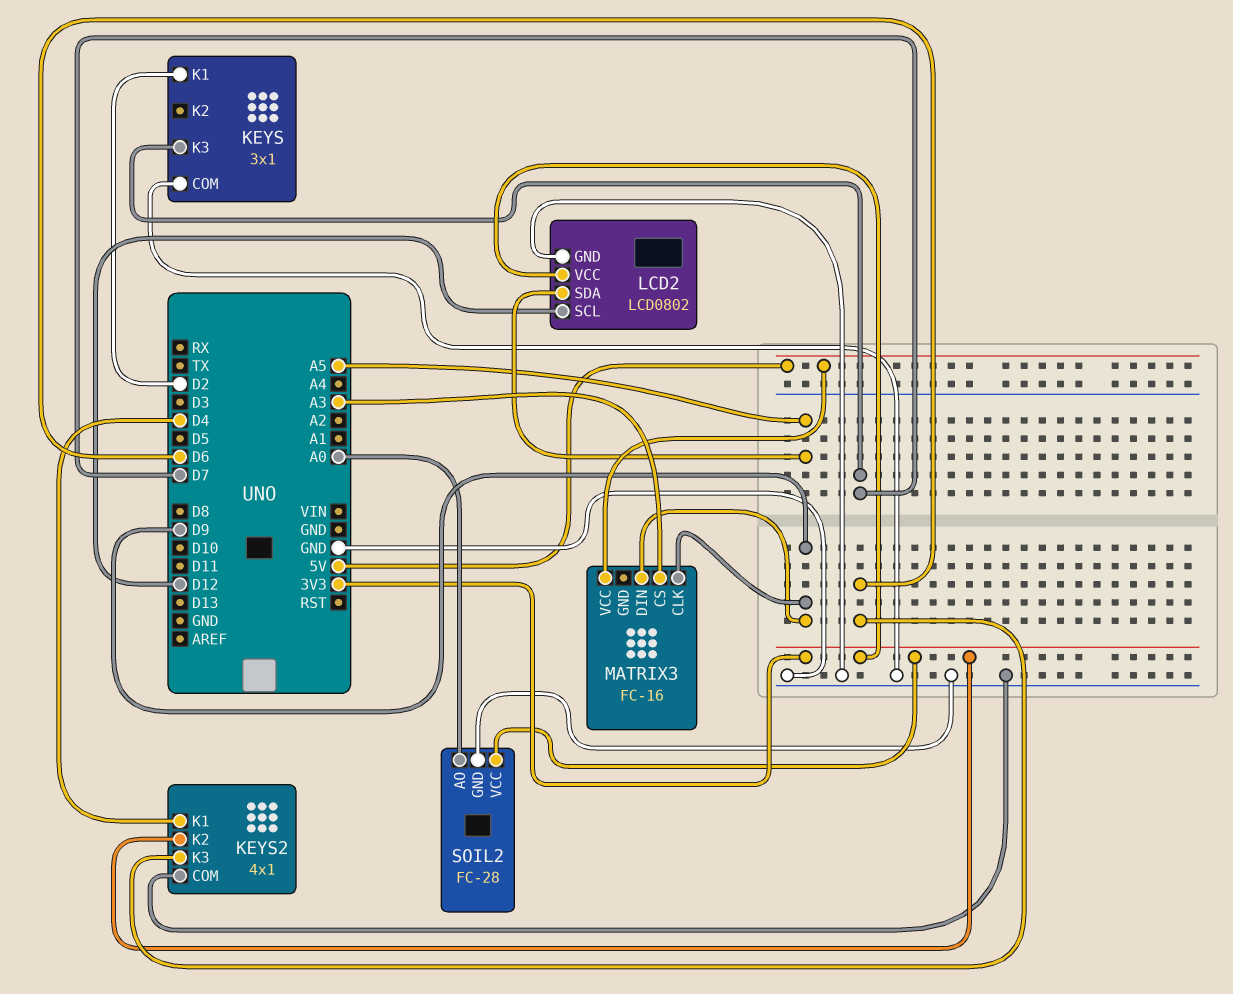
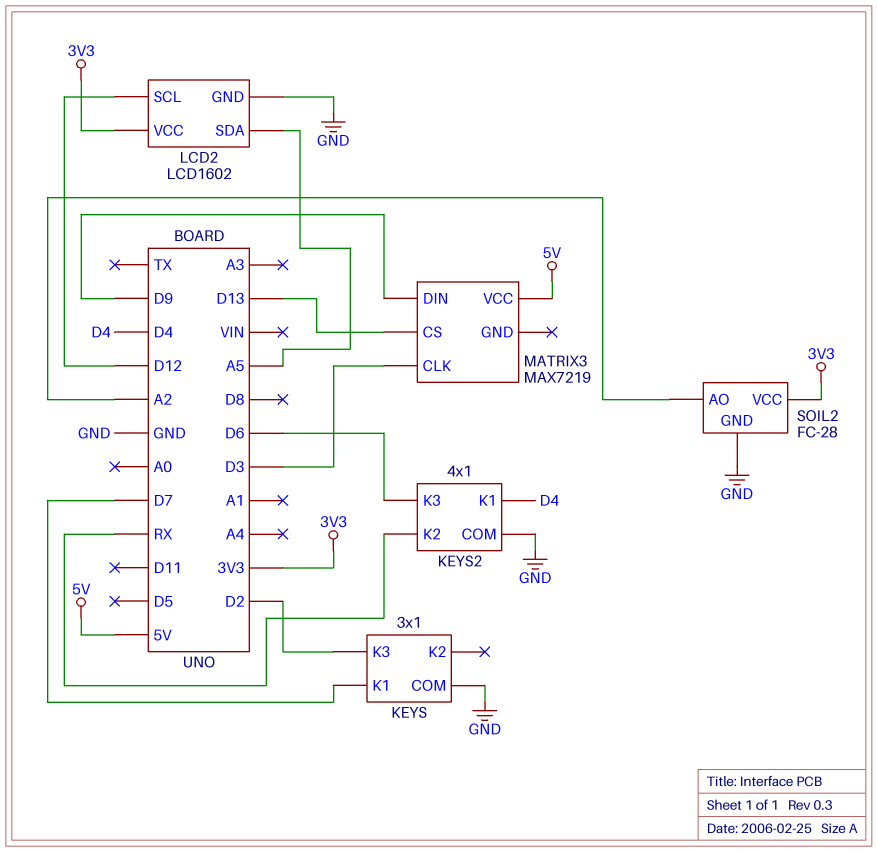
KEYS pin K1: D2 -> D7
KEYS pin K3: D7 -> D2
KEYS2 pin K2: 3V3 -> RX
LCD2: LCD0802 -> LCD1602
MATRIX3: FC-16 -> MAX7219
MATRIX3 pin CLK: D9 -> D3
MATRIX3 pin CS: A3 -> D13
SOIL2 pin AO: A0 -> A2

